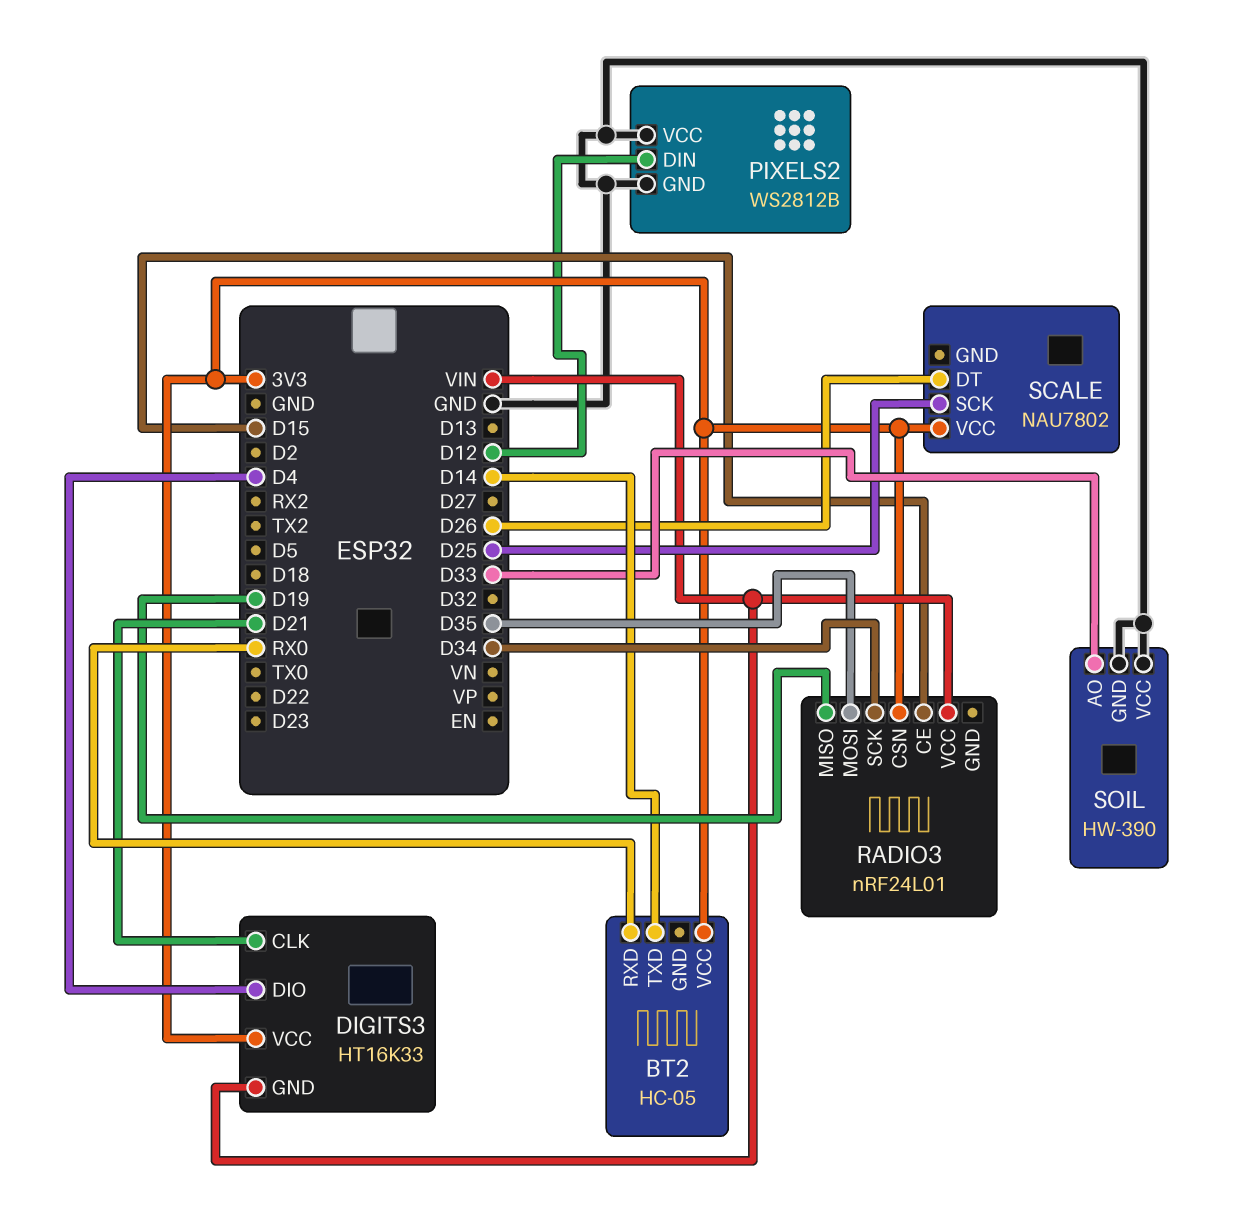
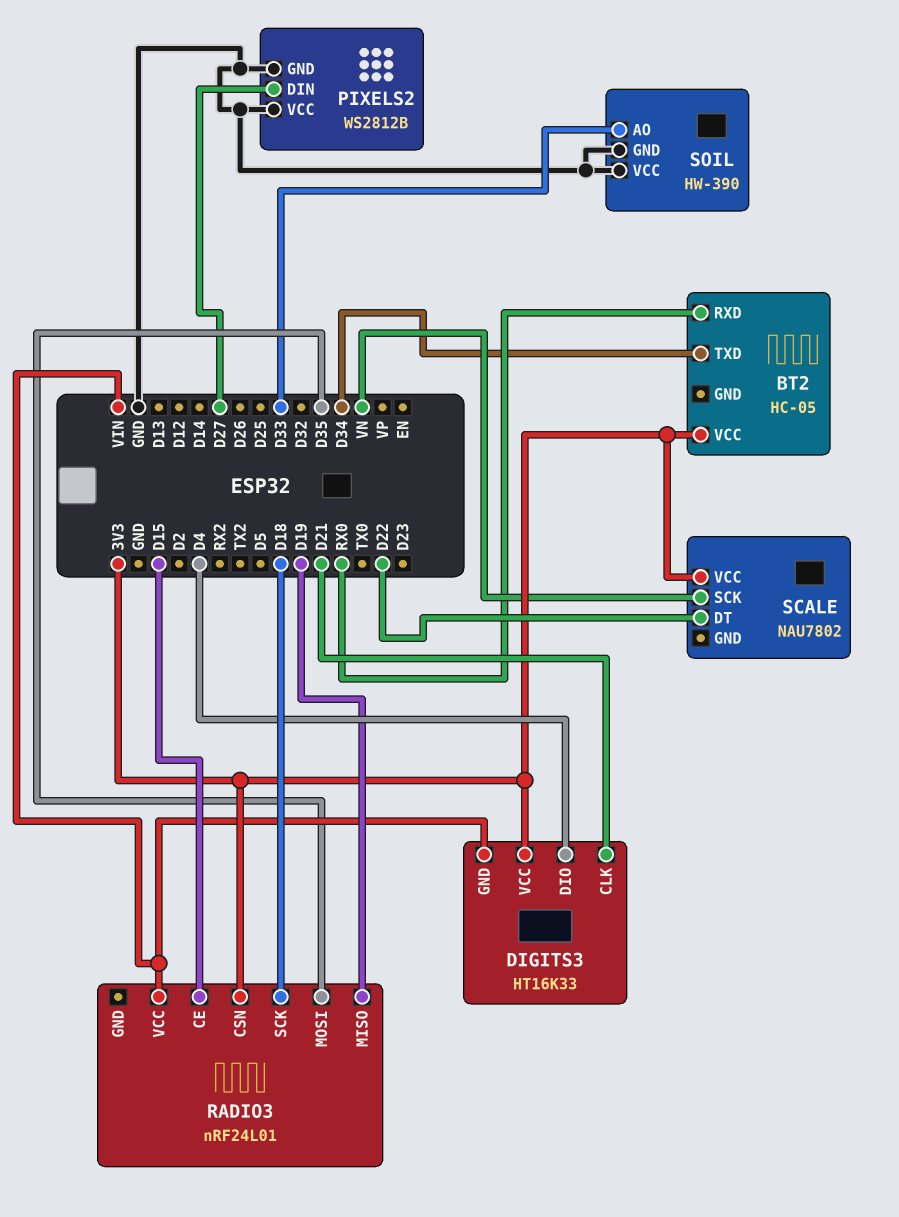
BT2 pin TXD: D14 -> D34
PIXELS2 pin DIN: D12 -> D27
RADIO3 pin SCK: D34 -> D18
SCALE pin DT: D26 -> D22
SCALE pin SCK: D25 -> VN

